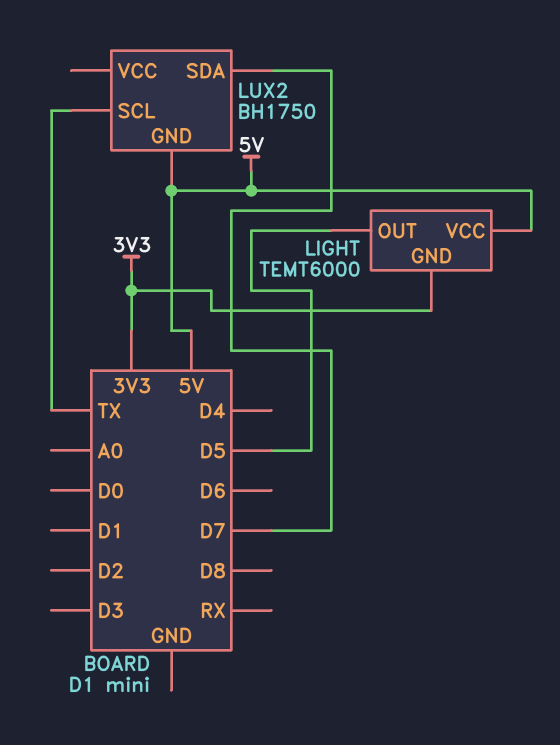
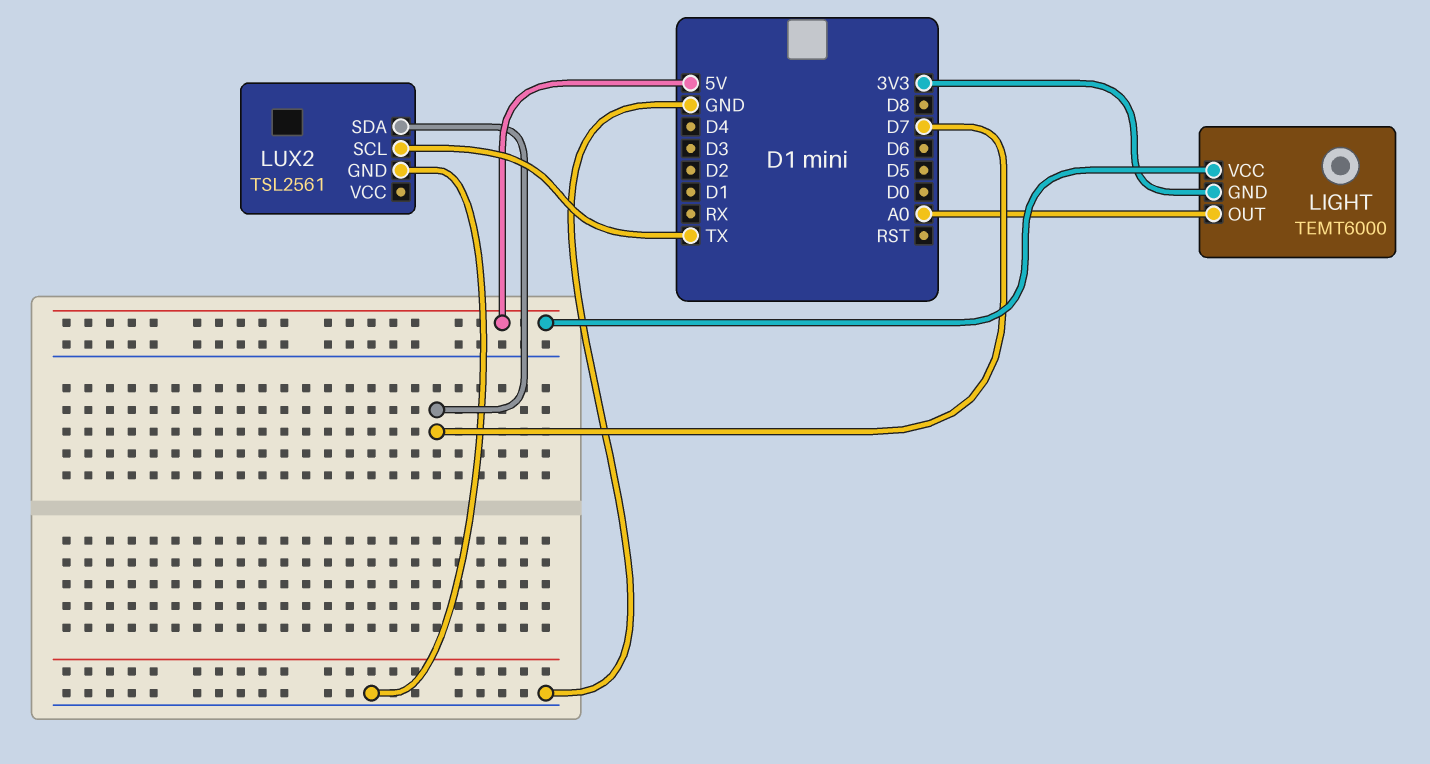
LIGHT pin OUT: D5 -> A0
LUX2: BH1750 -> TSL2561
LUX2 pin GND: 5V -> GND

